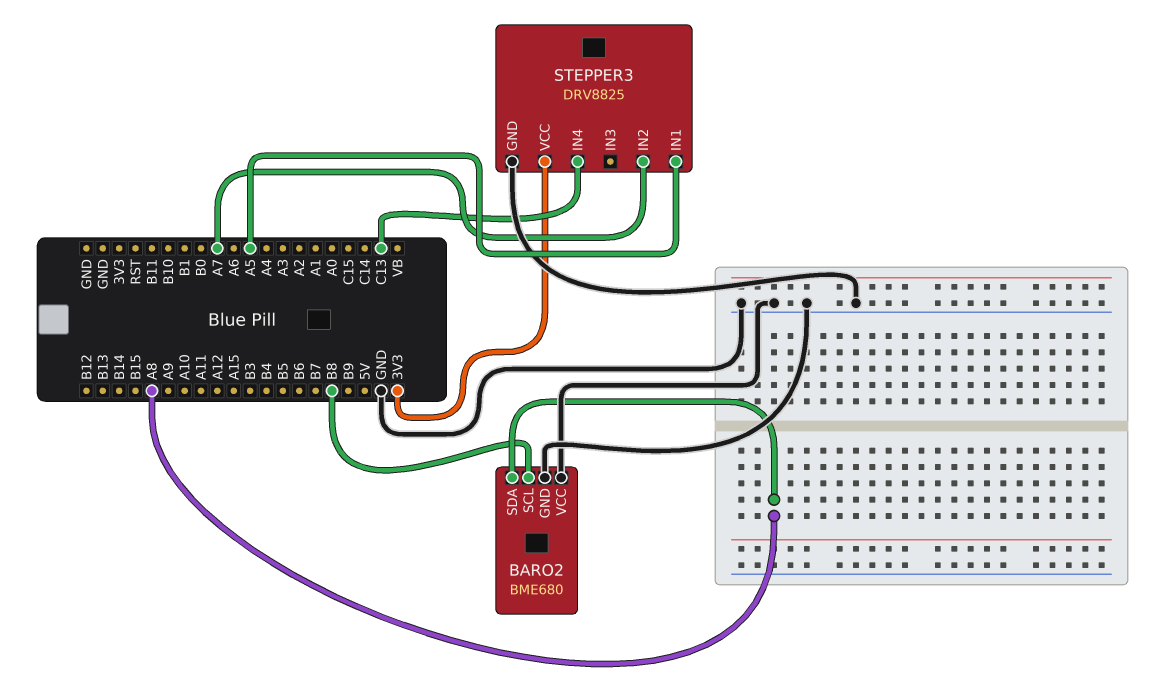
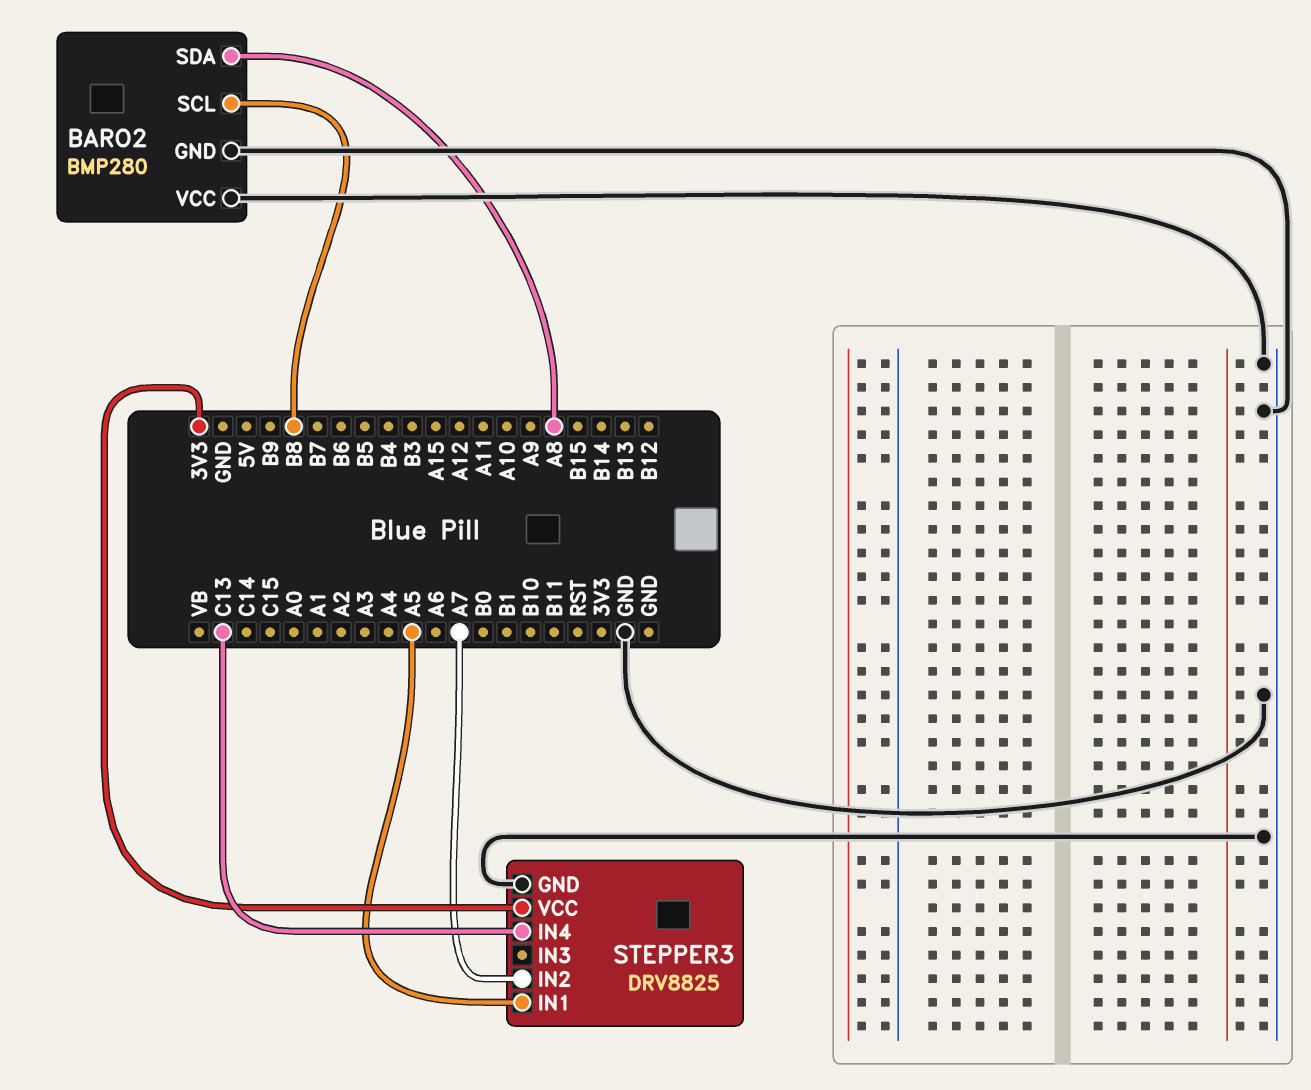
BARO2: BME680 -> BMP280

